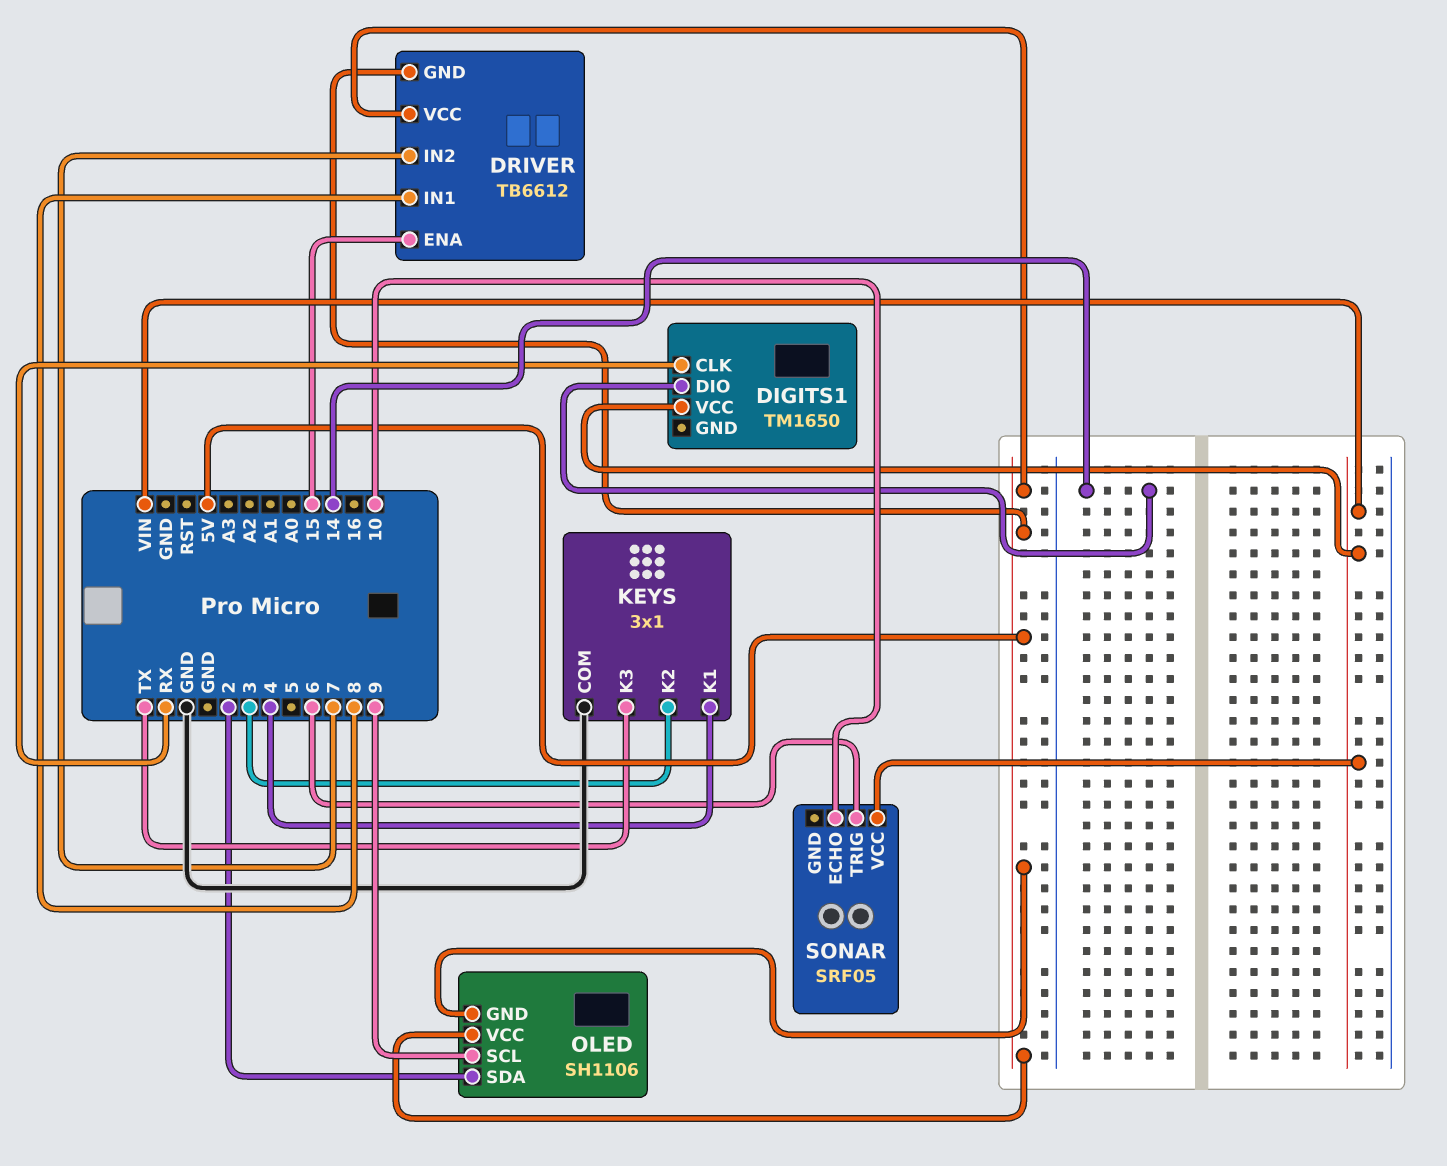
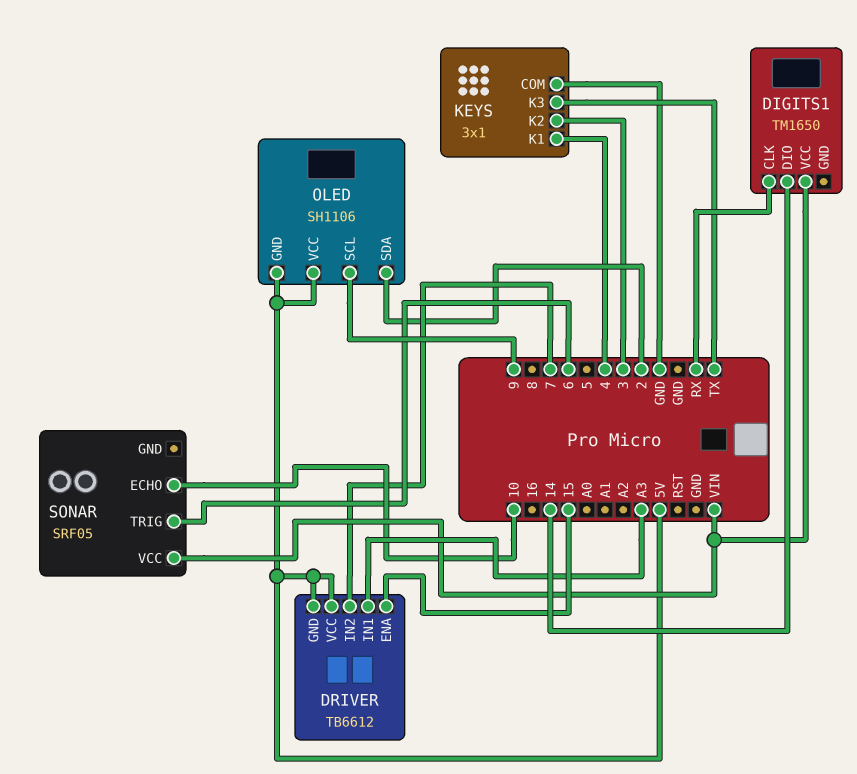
DRIVER pin IN1: 8 -> A3

